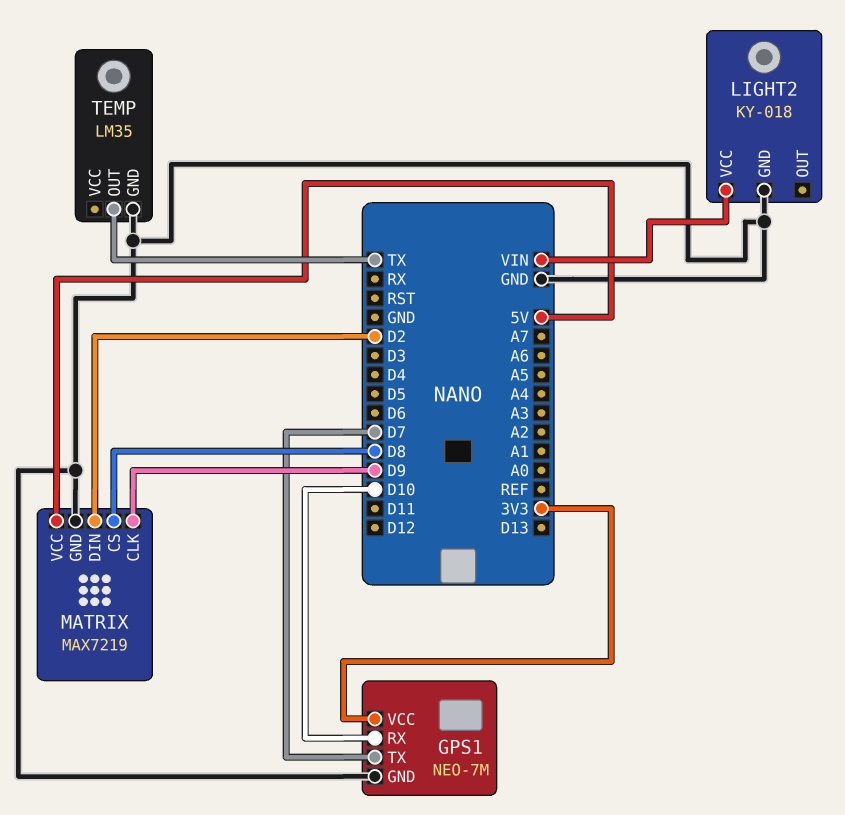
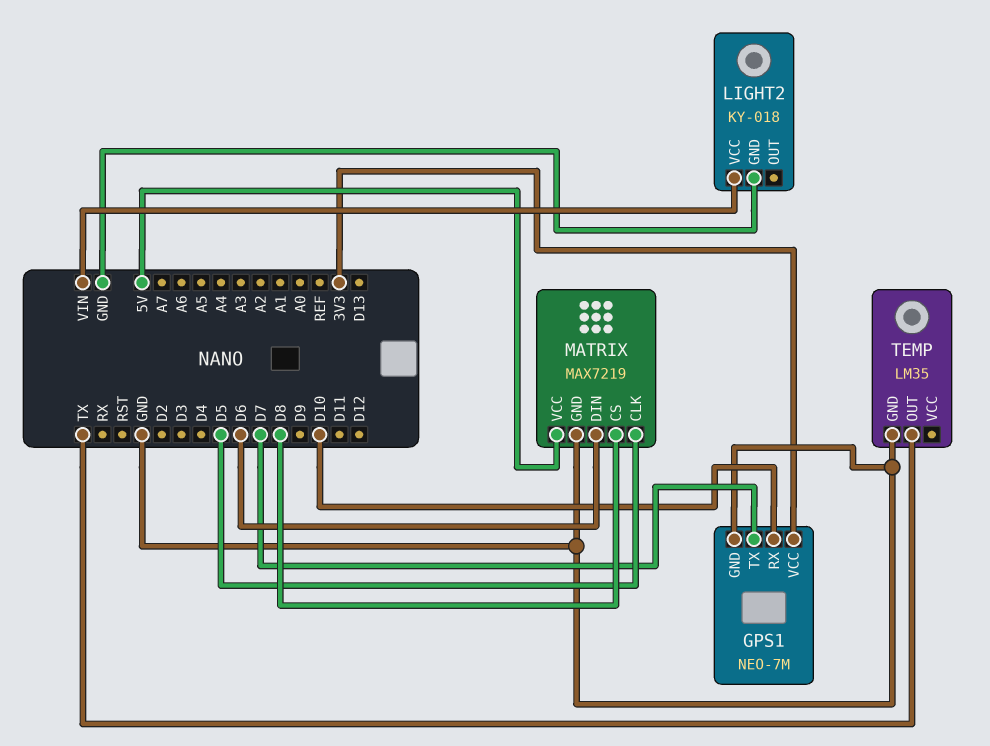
MATRIX pin CLK: D9 -> D5
MATRIX pin DIN: D2 -> D6

